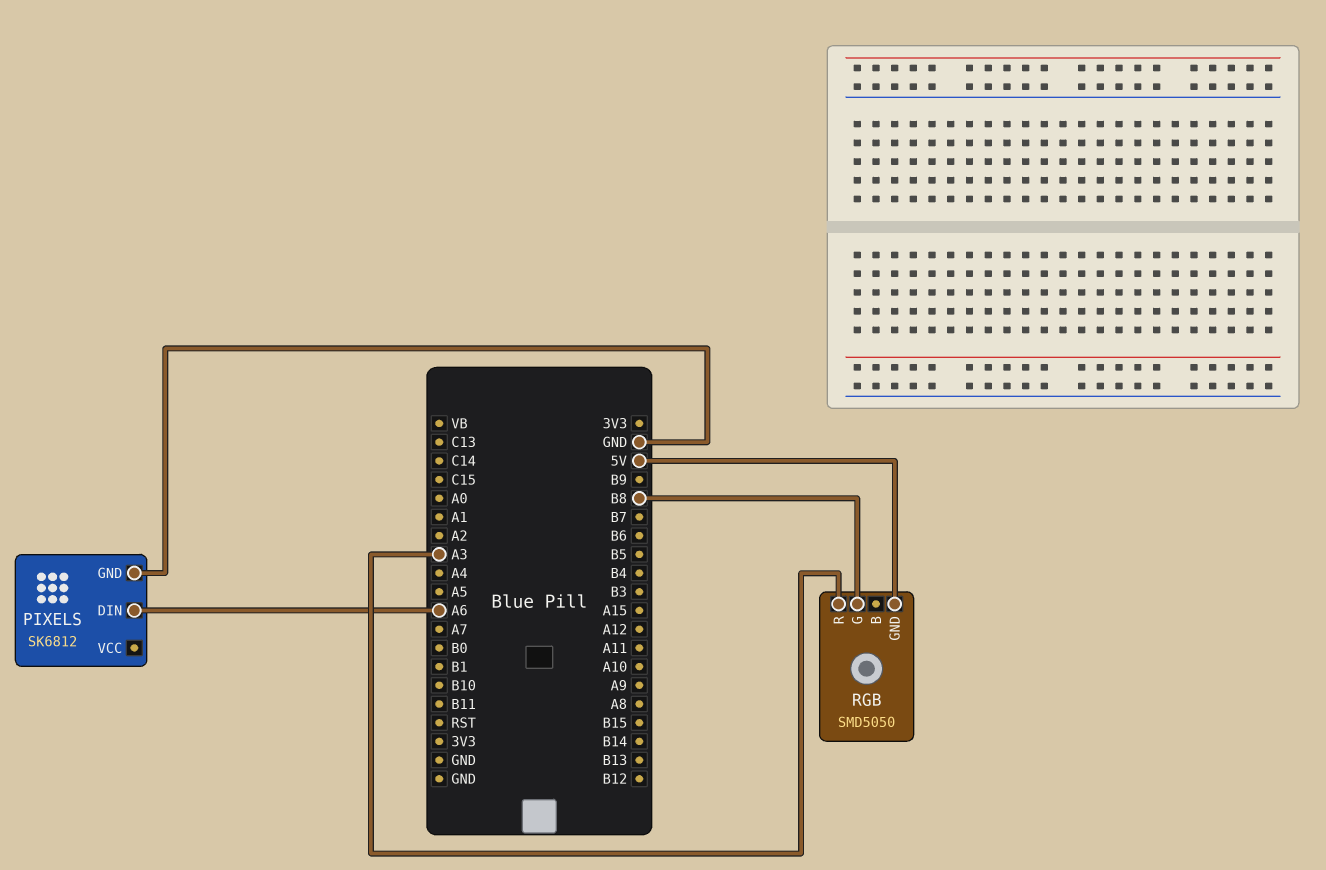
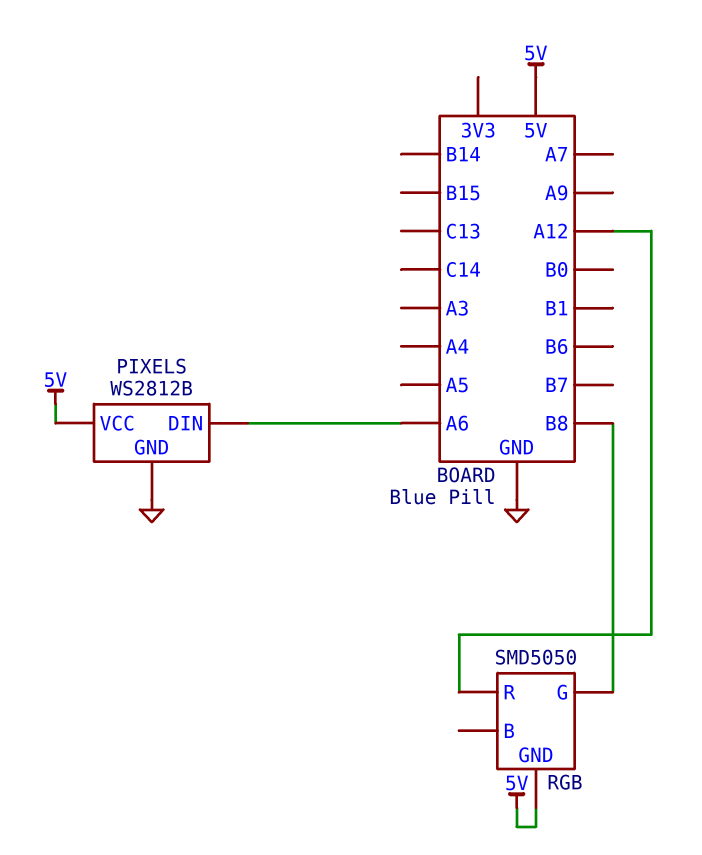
PIXELS: SK6812 -> WS2812B
PIXELS pin VCC: none -> 5V
RGB pin R: A3 -> A12

